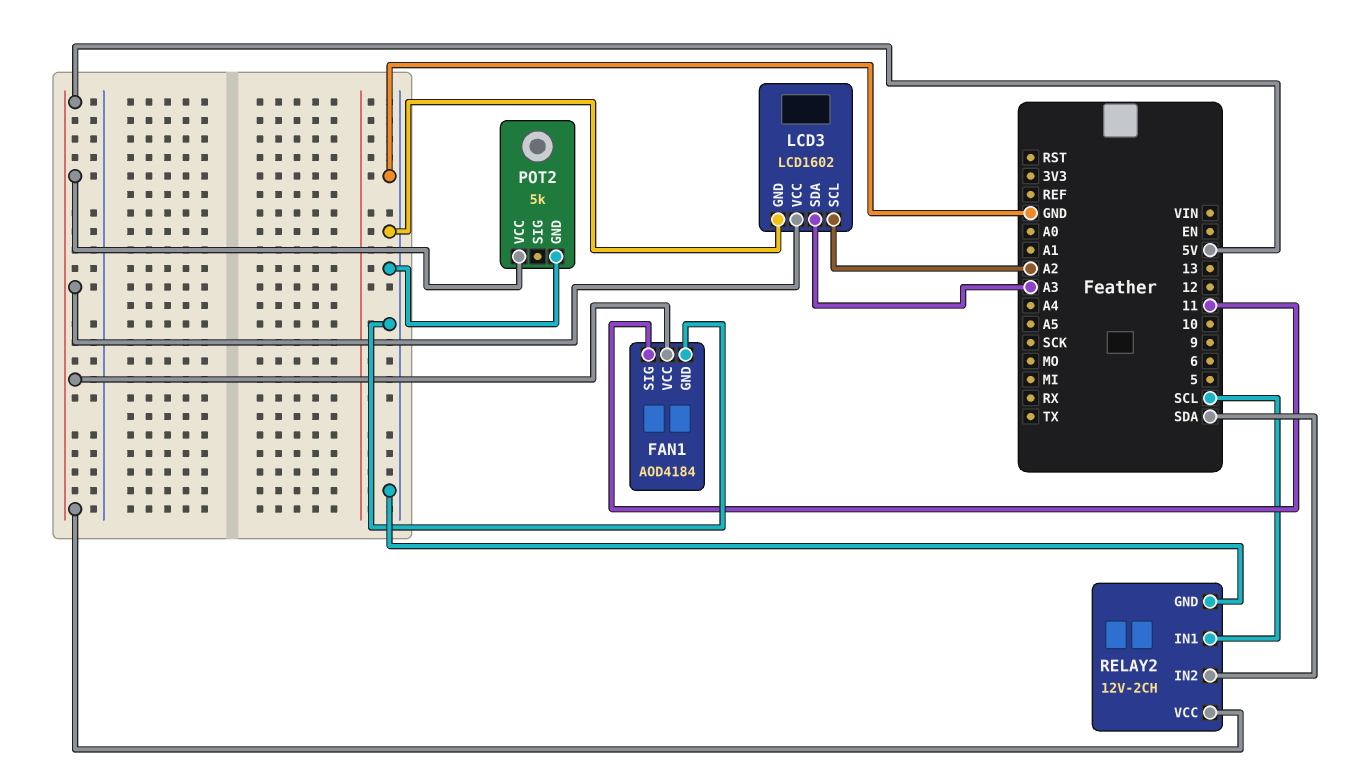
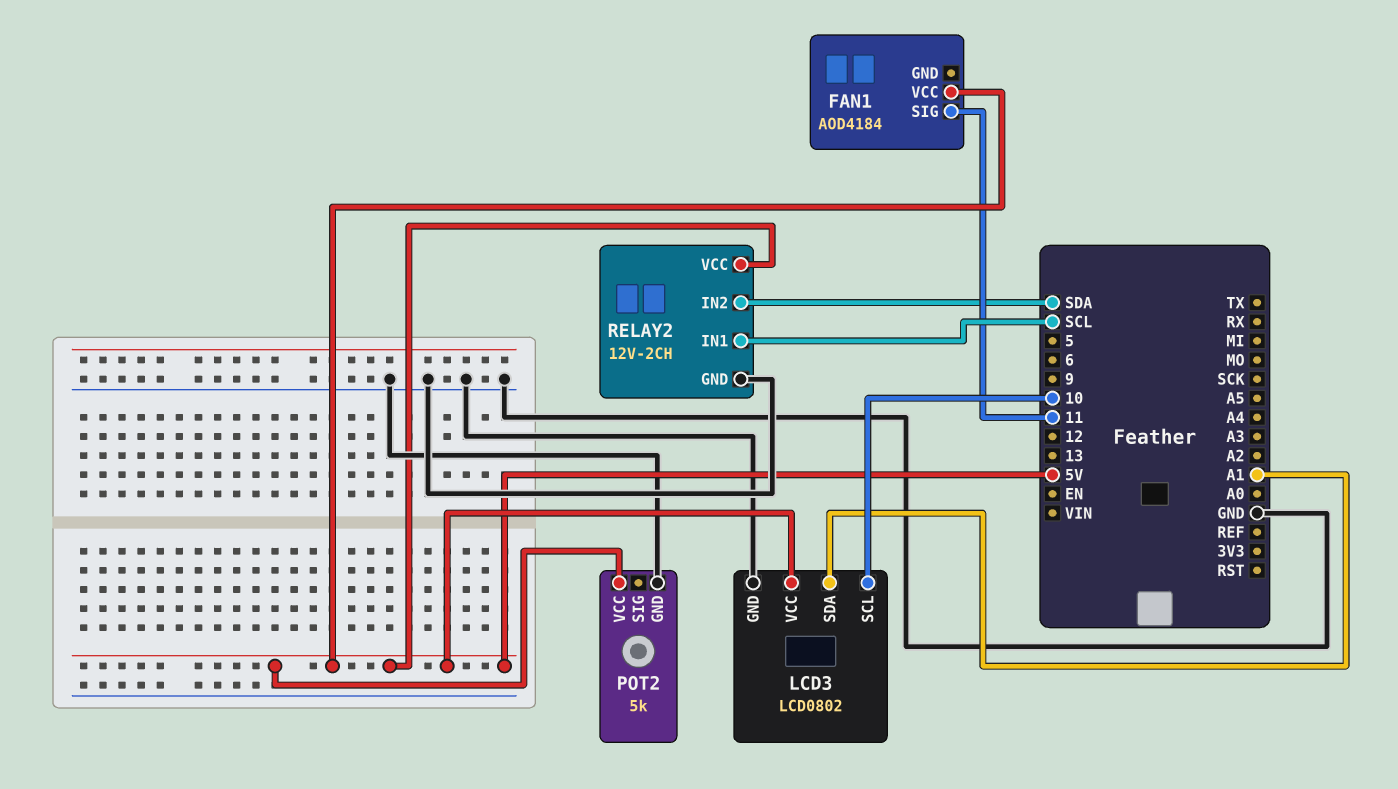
FAN1 pin GND: GND -> none
LCD3: LCD1602 -> LCD0802
LCD3 pin SCL: A2 -> 10
LCD3 pin SDA: A3 -> A1

